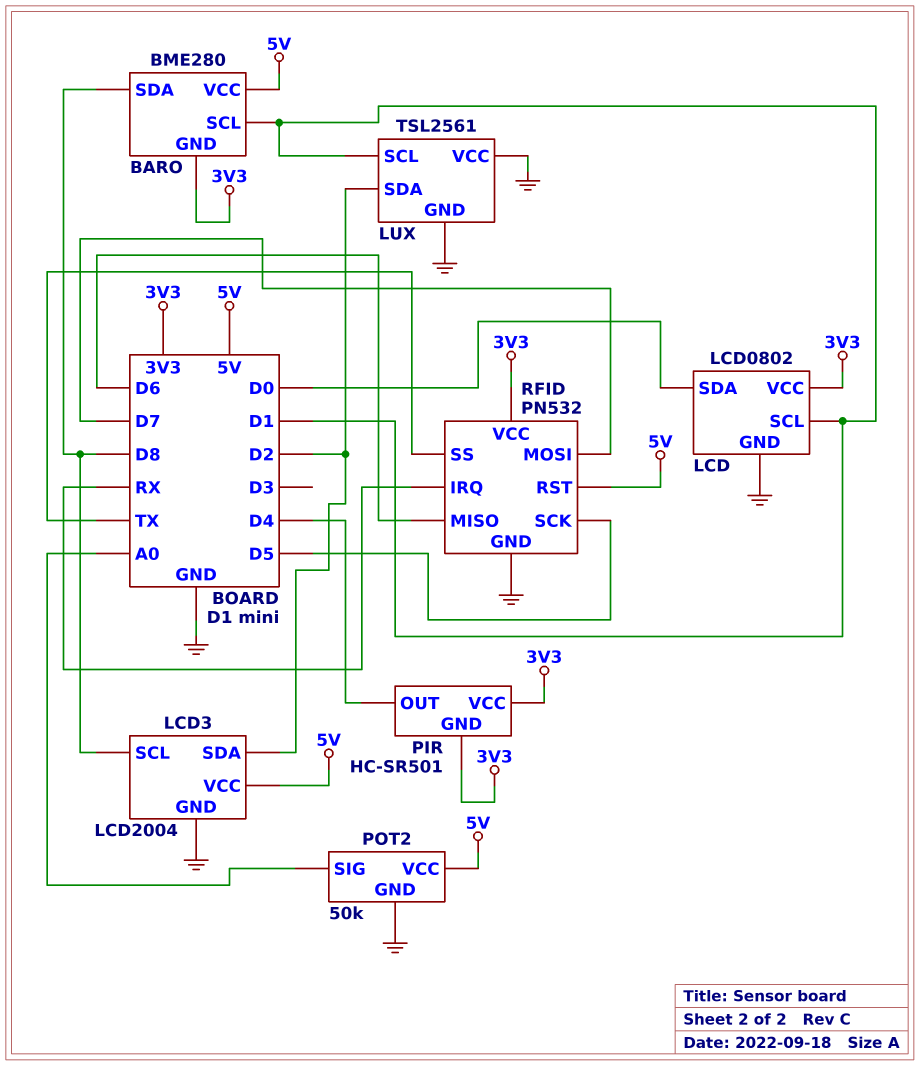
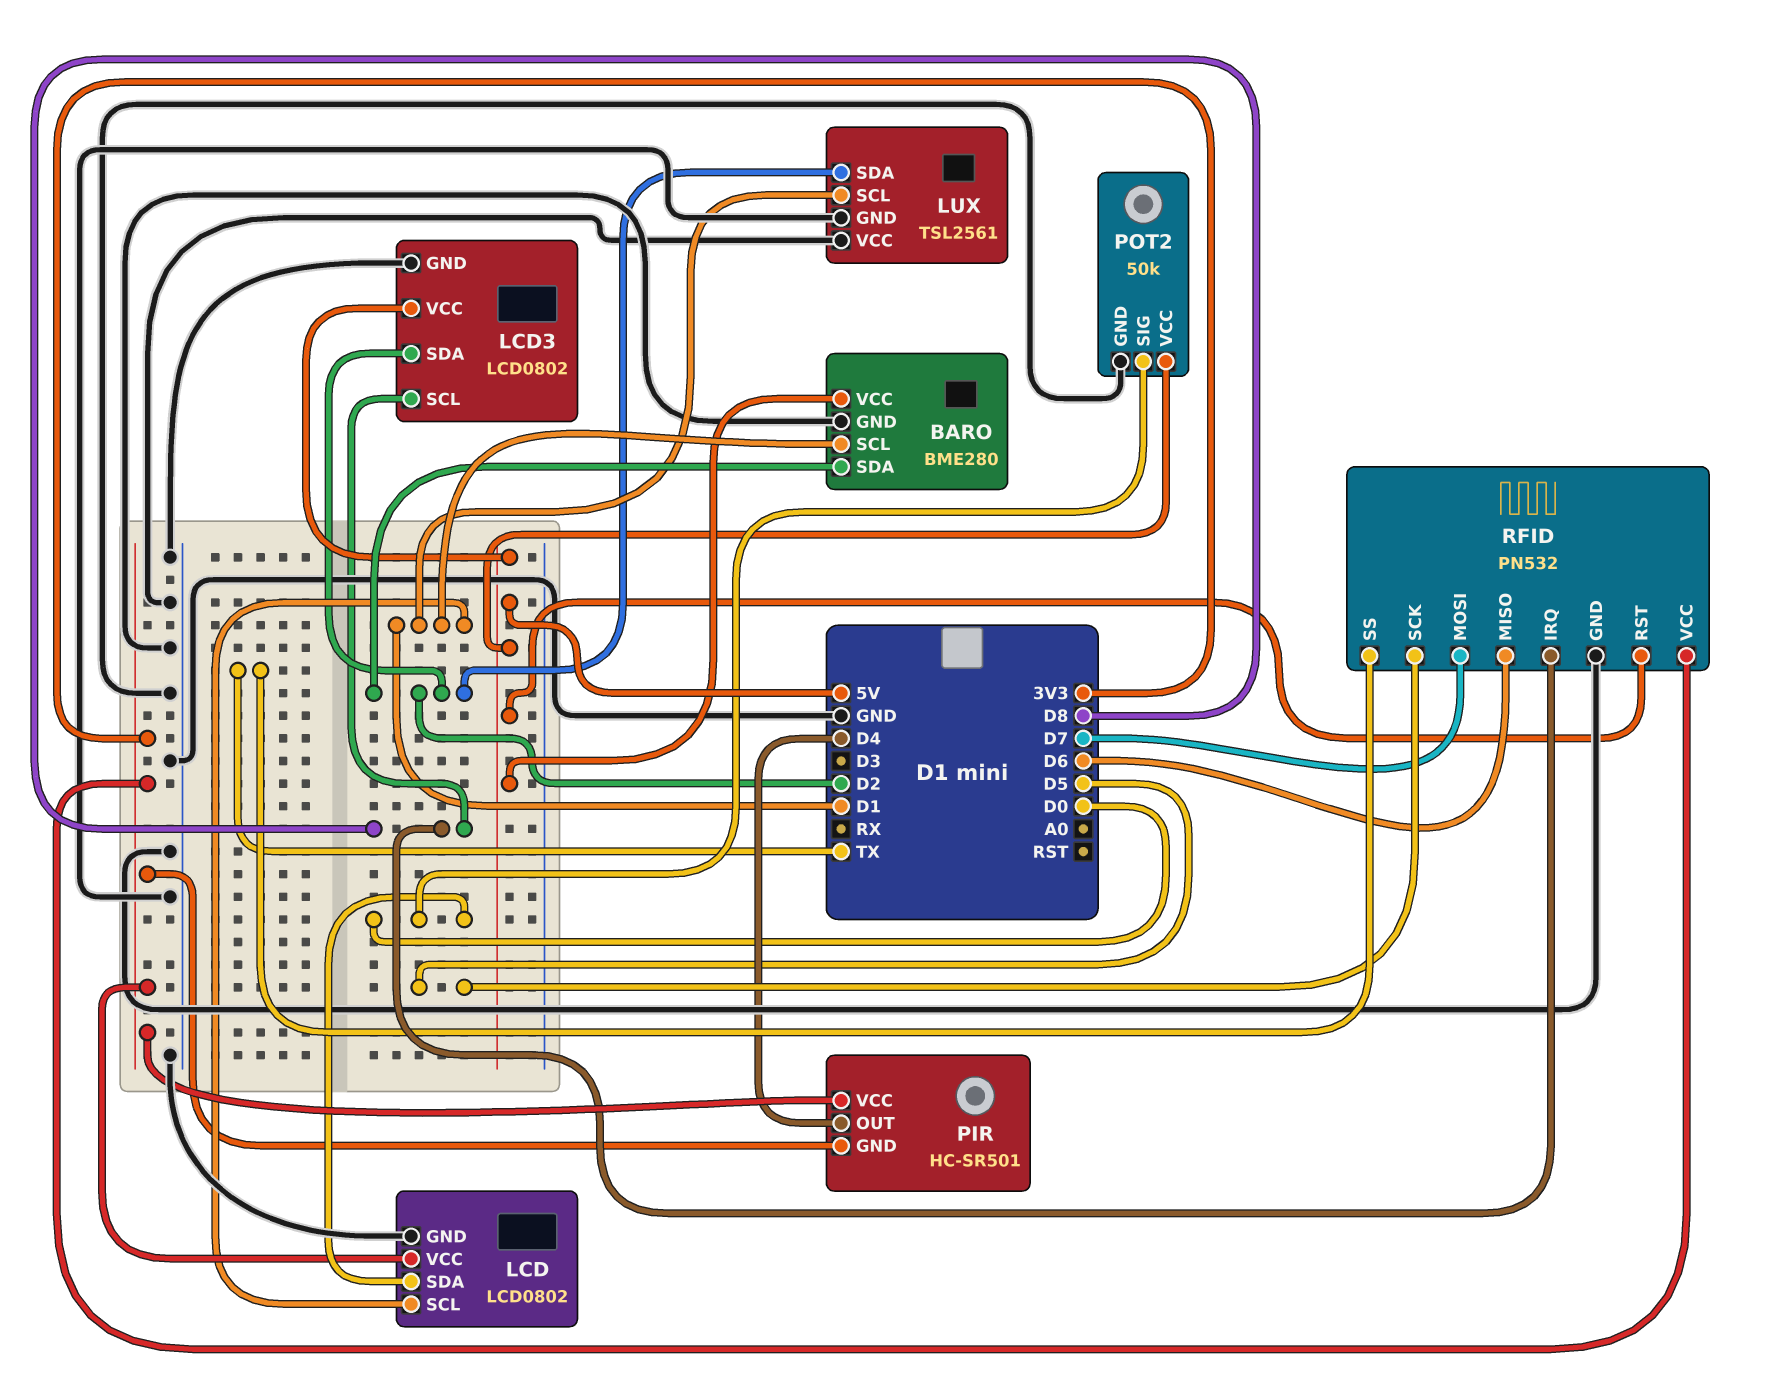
BARO pin GND: 3V3 -> GND
BARO pin SDA: D8 -> D2
LCD3: LCD2004 -> LCD0802
POT2 pin SIG: A0 -> D0
RFID pin IRQ: RX -> D8

